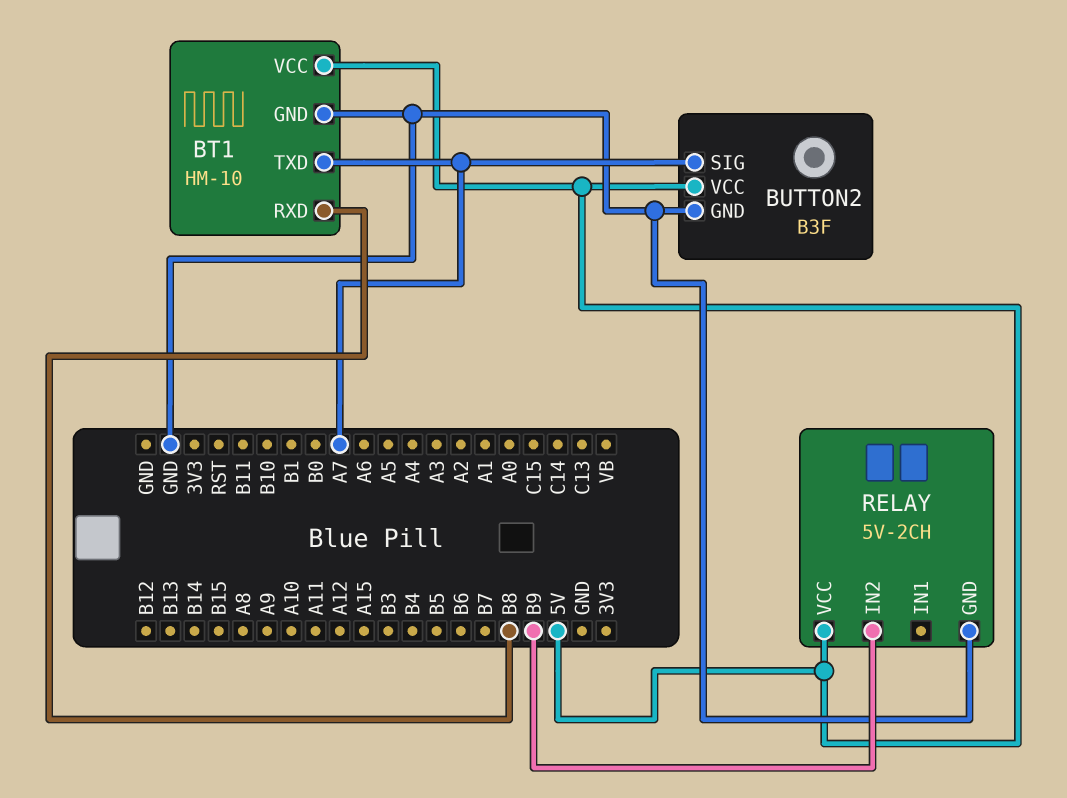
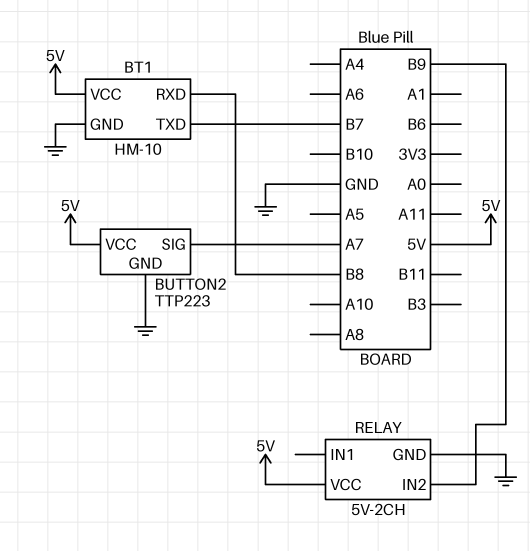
BT1 pin TXD: A7 -> B7
BUTTON2: B3F -> TTP223

